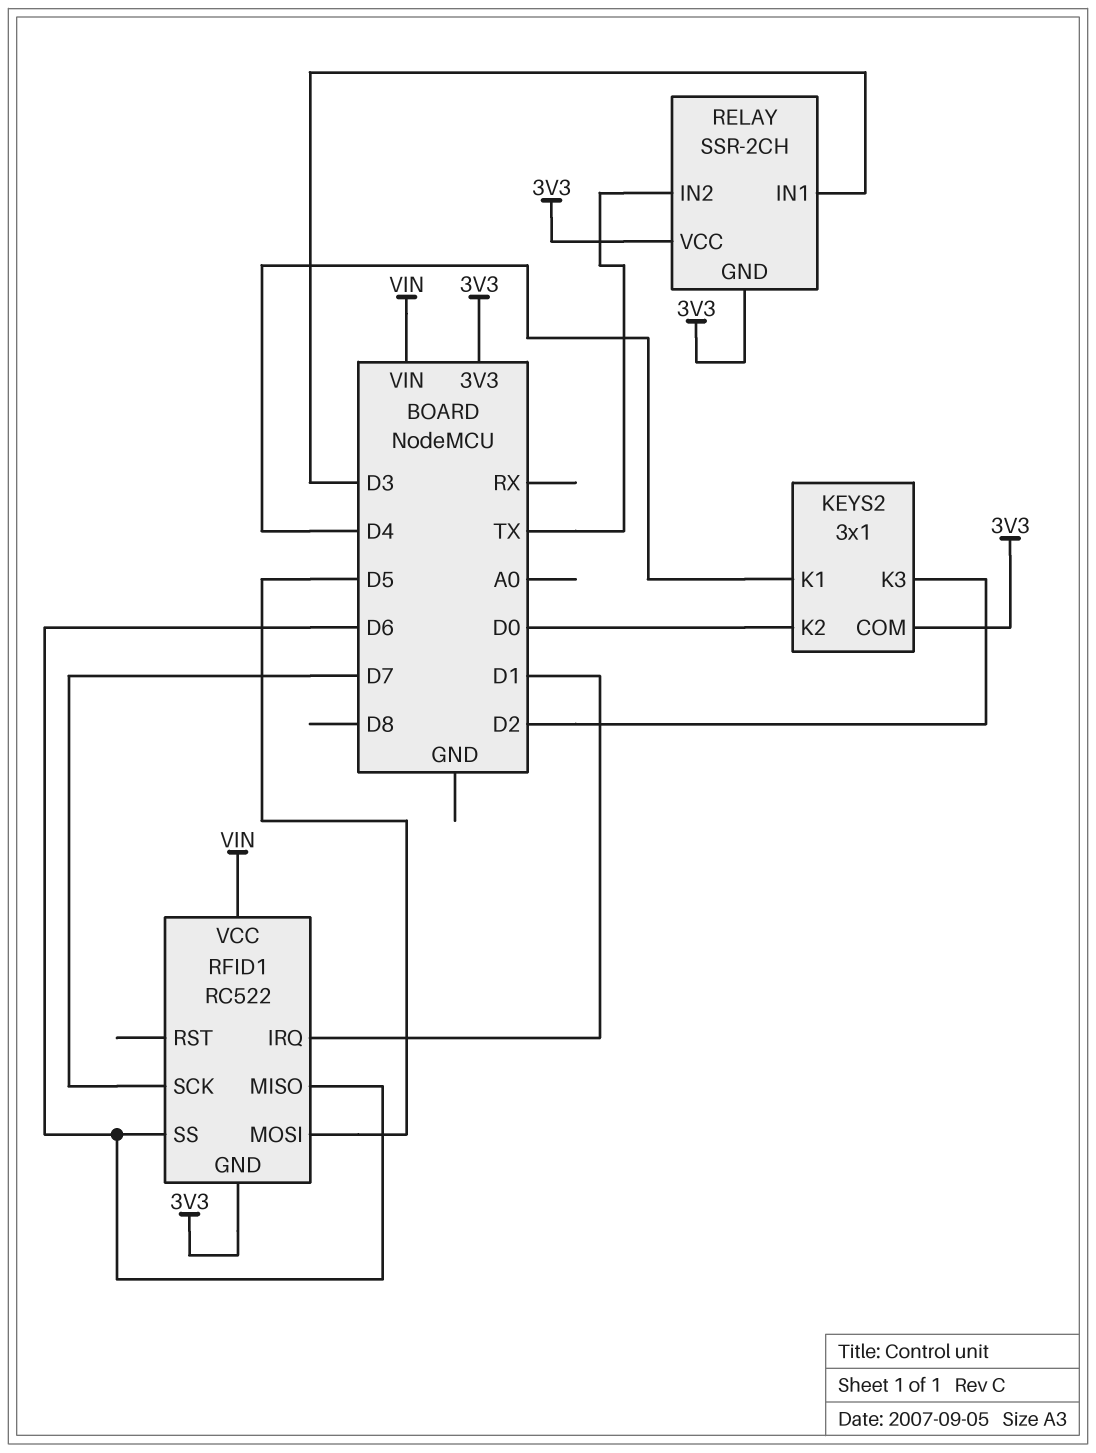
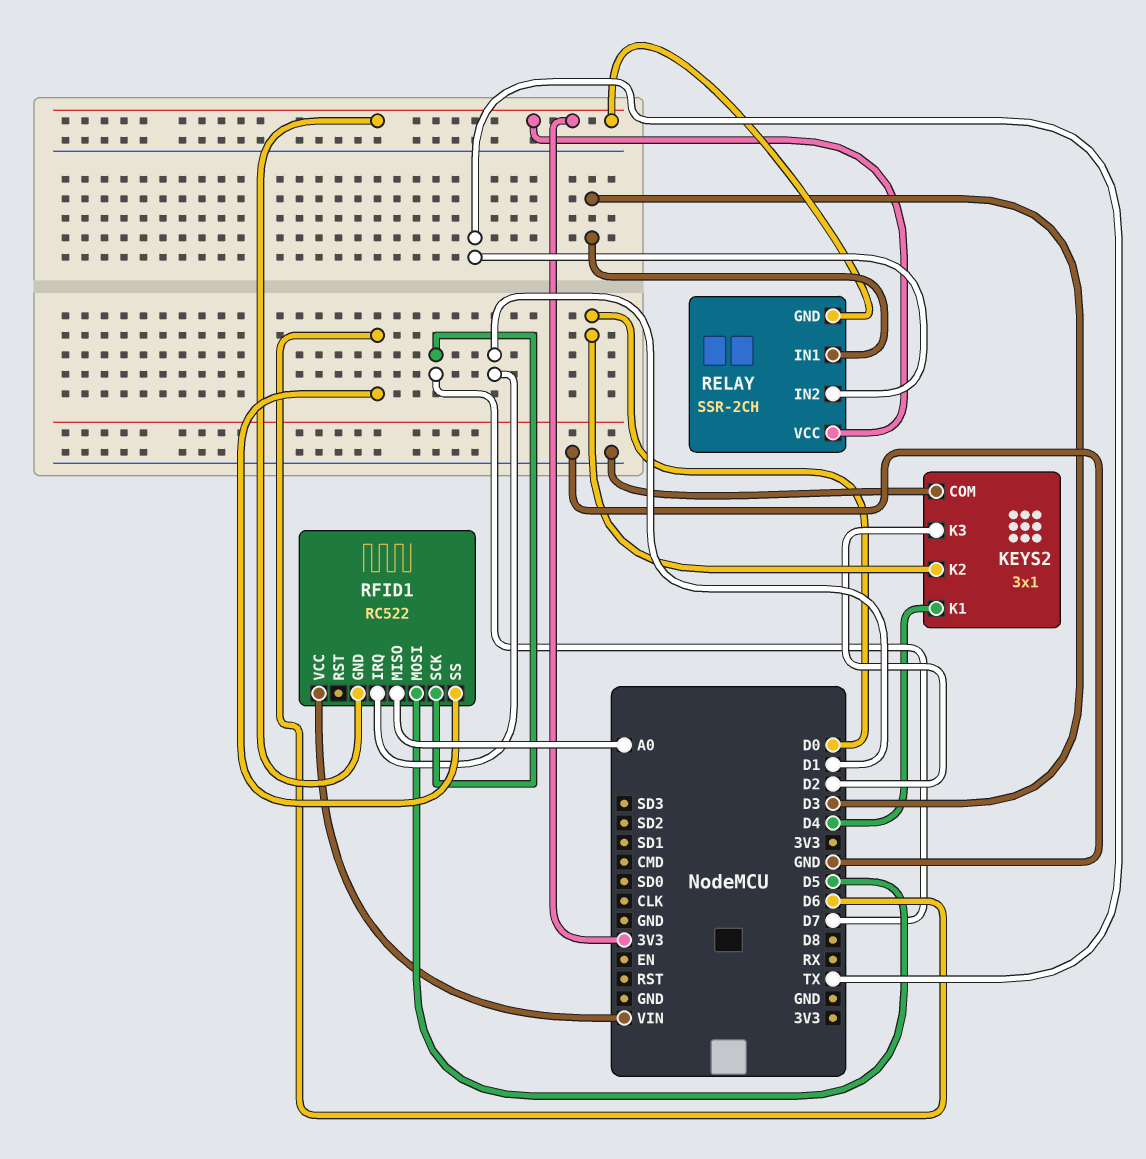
KEYS2 pin COM: 3V3 -> GND
RFID1 pin MISO: D6 -> A0

